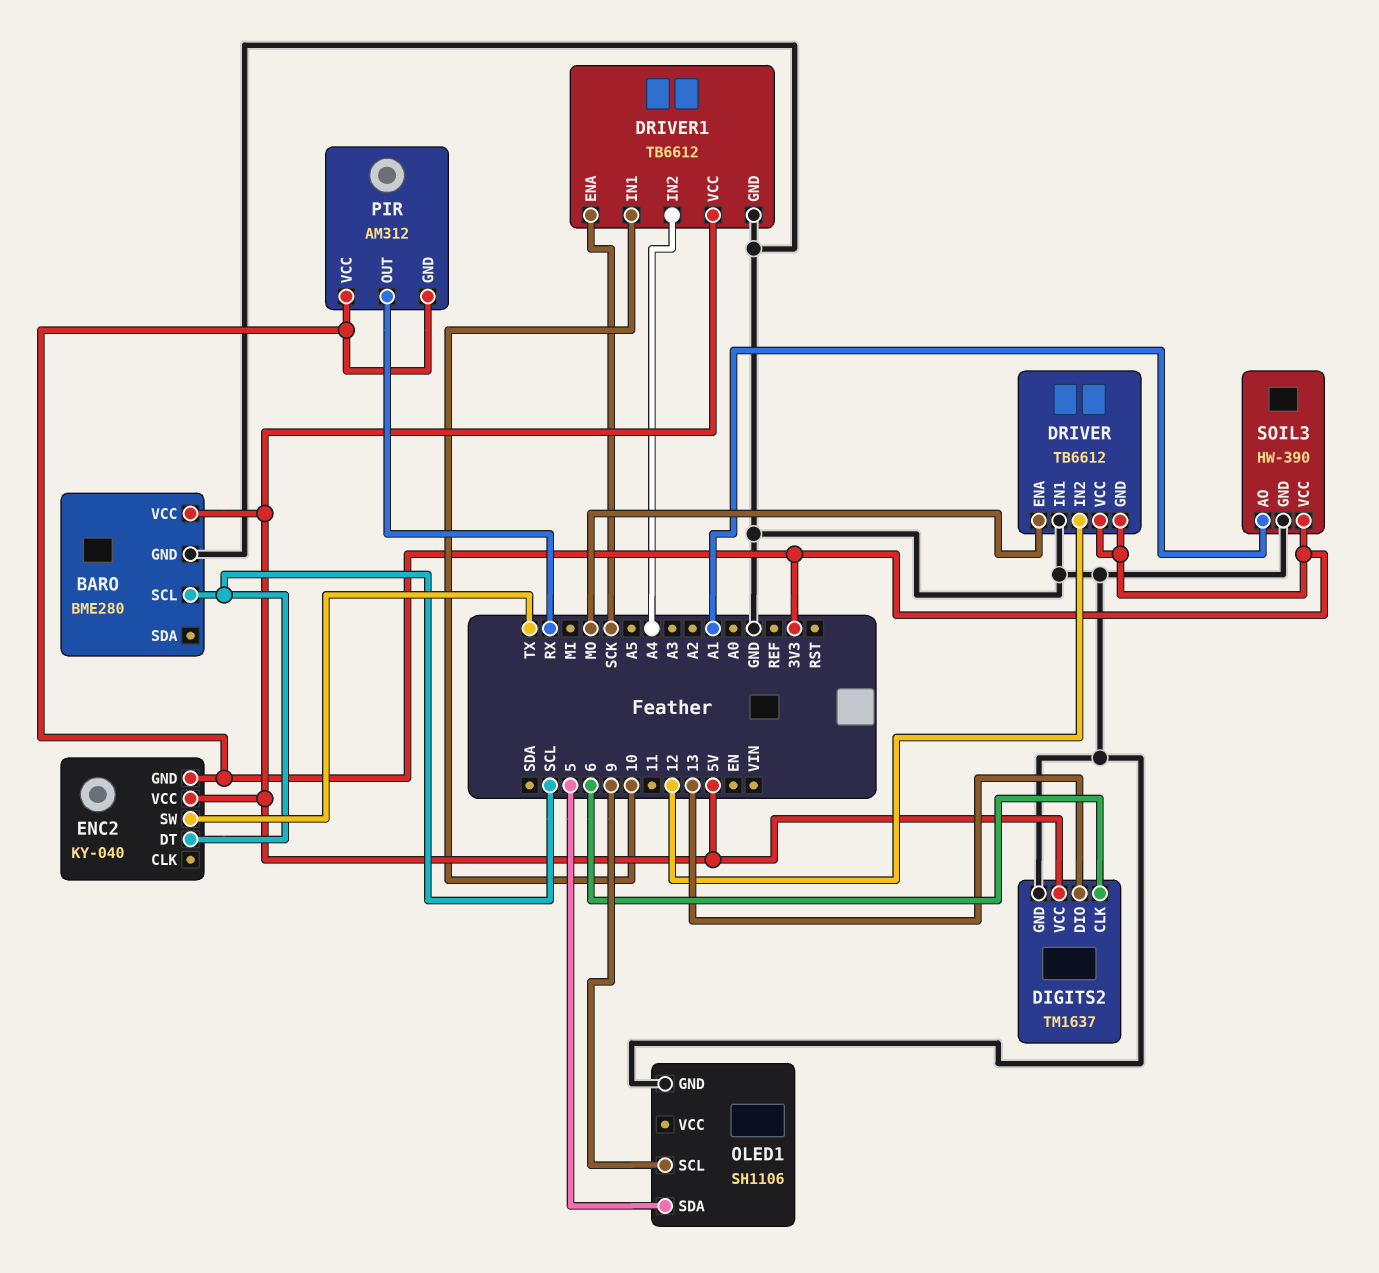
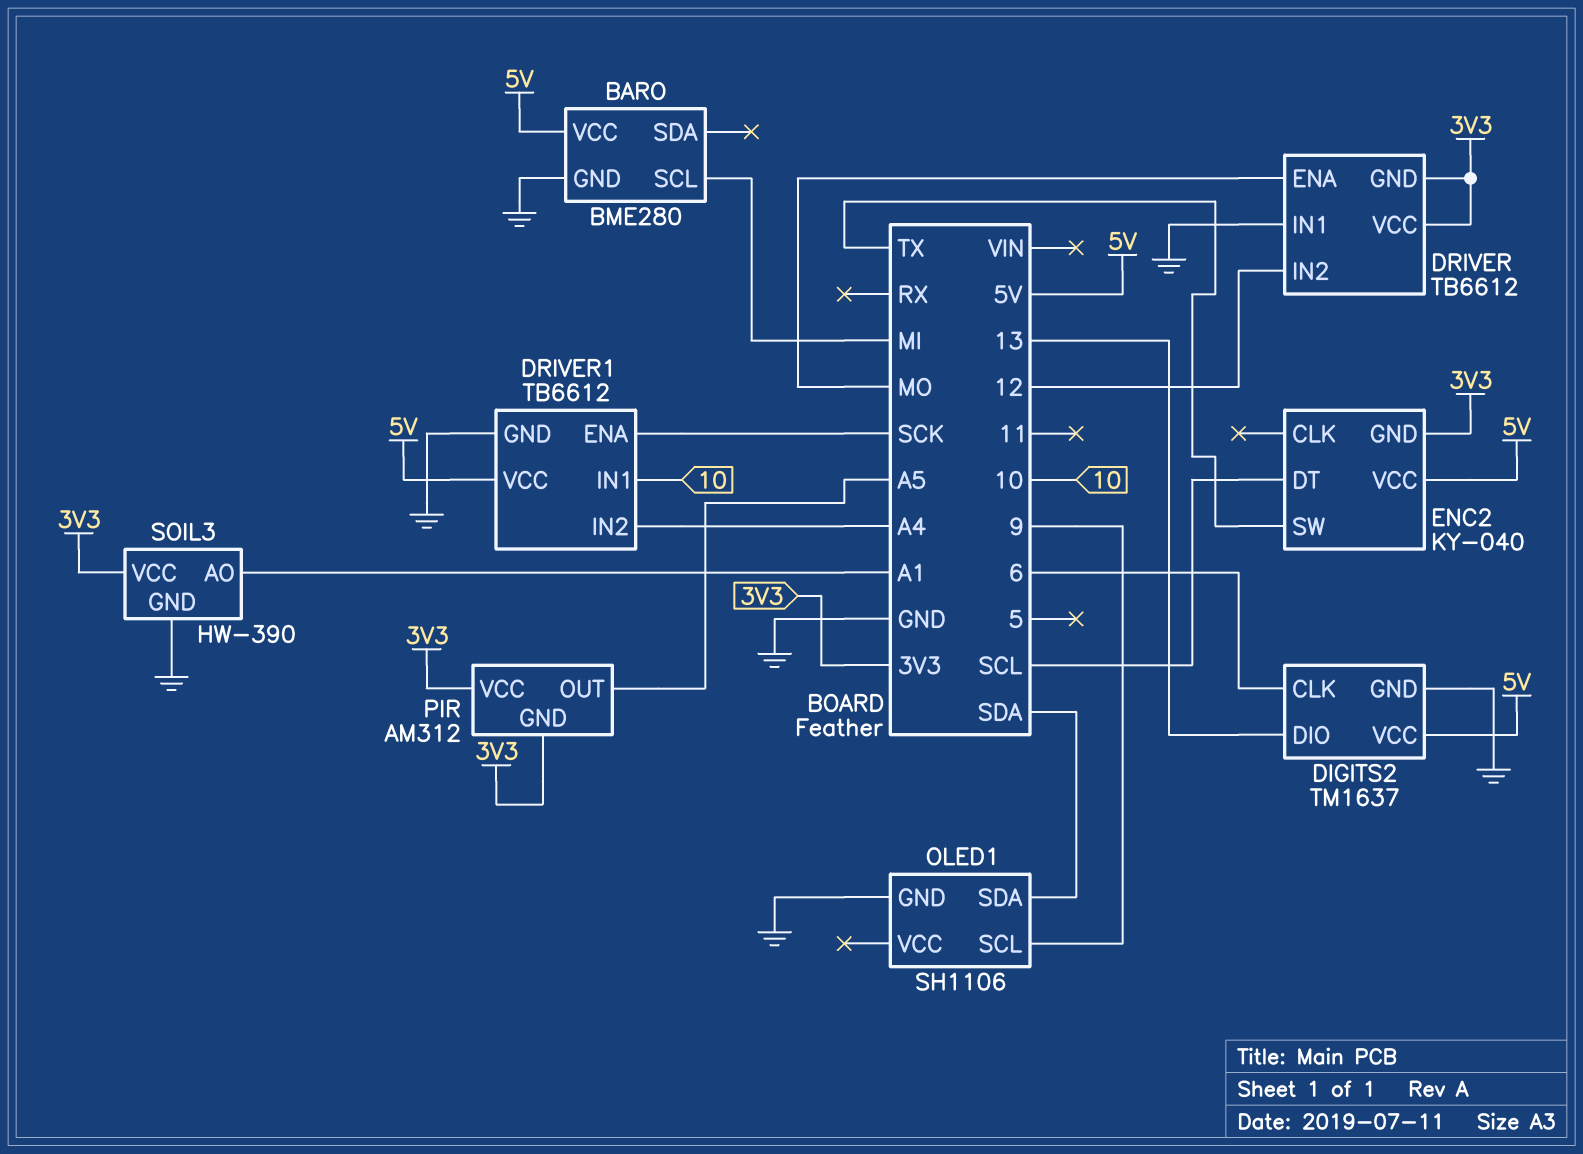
BARO pin SCL: SCL -> MI
OLED1 pin SDA: 5 -> SDA
PIR pin OUT: RX -> A5

